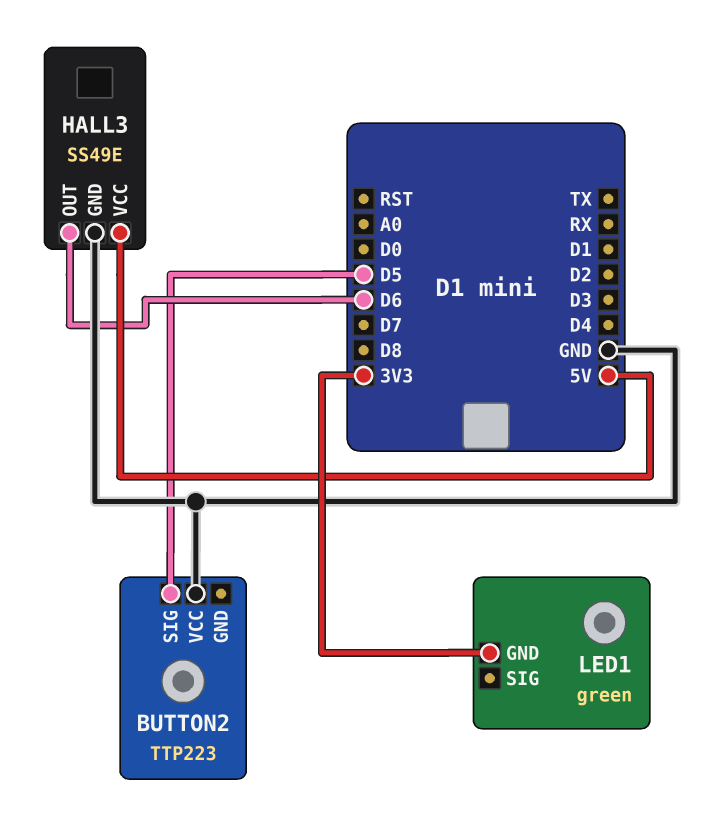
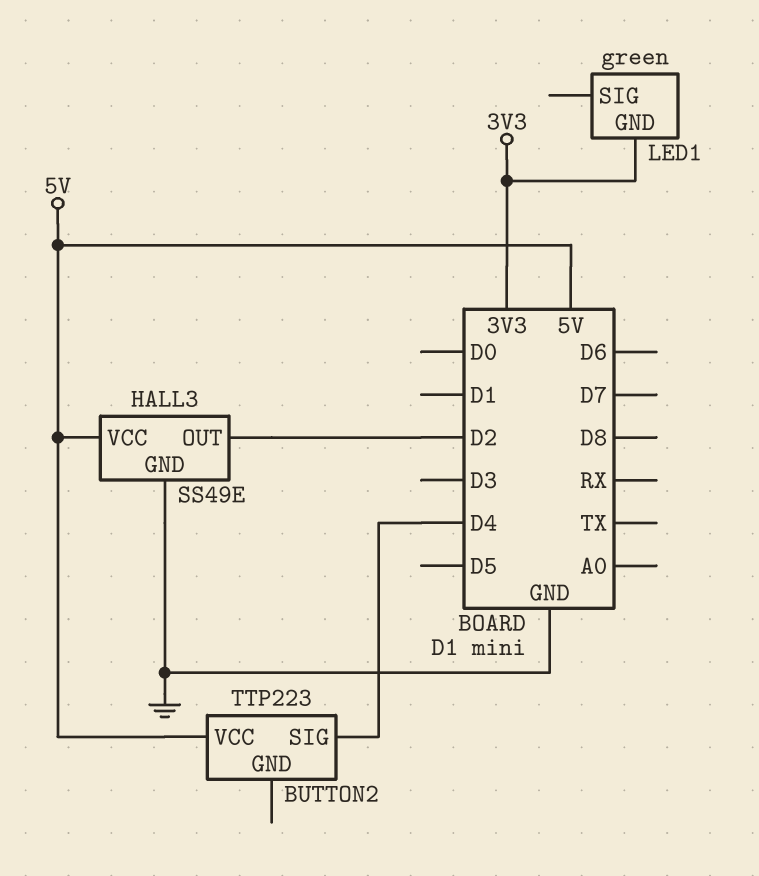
BUTTON2 pin SIG: D5 -> D4
BUTTON2 pin VCC: GND -> 5V
HALL3 pin OUT: D6 -> D2

